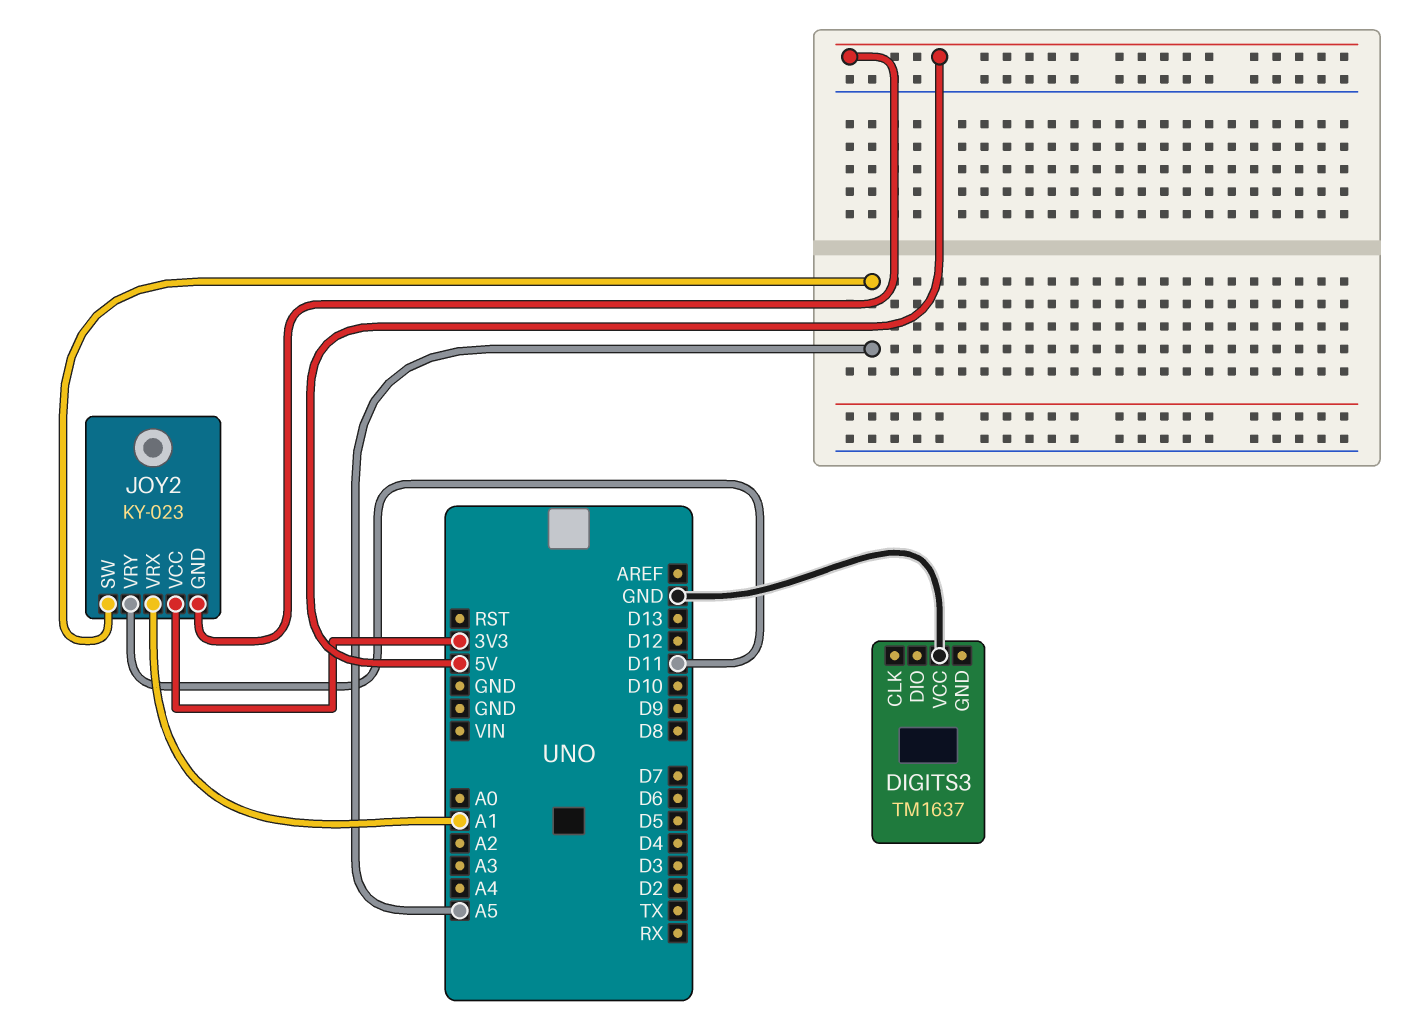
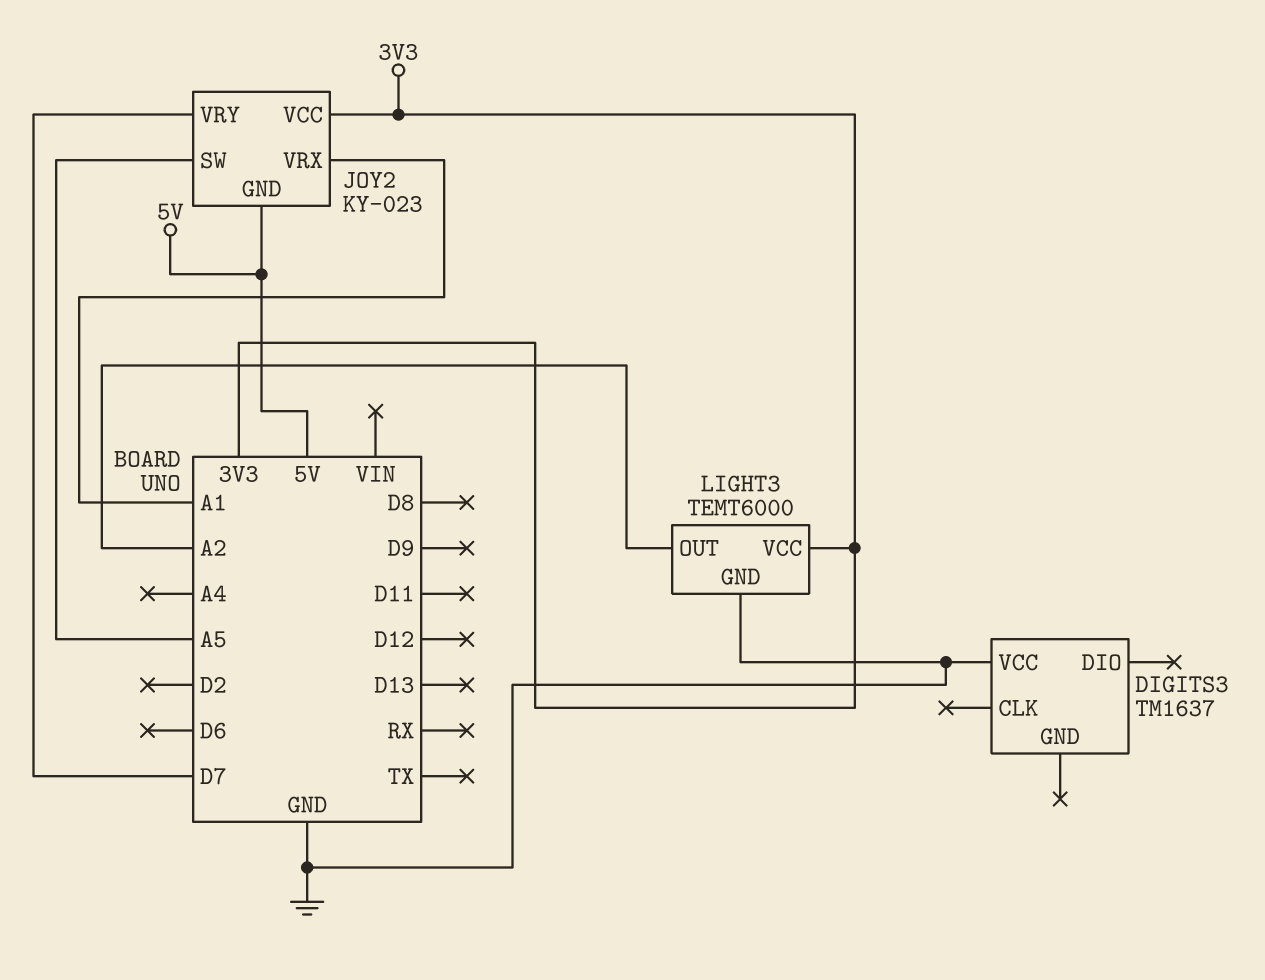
JOY2 pin VRY: D11 -> D7
LIGHT3: none -> TEMT6000
LIGHT3 pin GND: none -> GND
LIGHT3 pin OUT: none -> A2
LIGHT3 pin VCC: none -> 3V3

